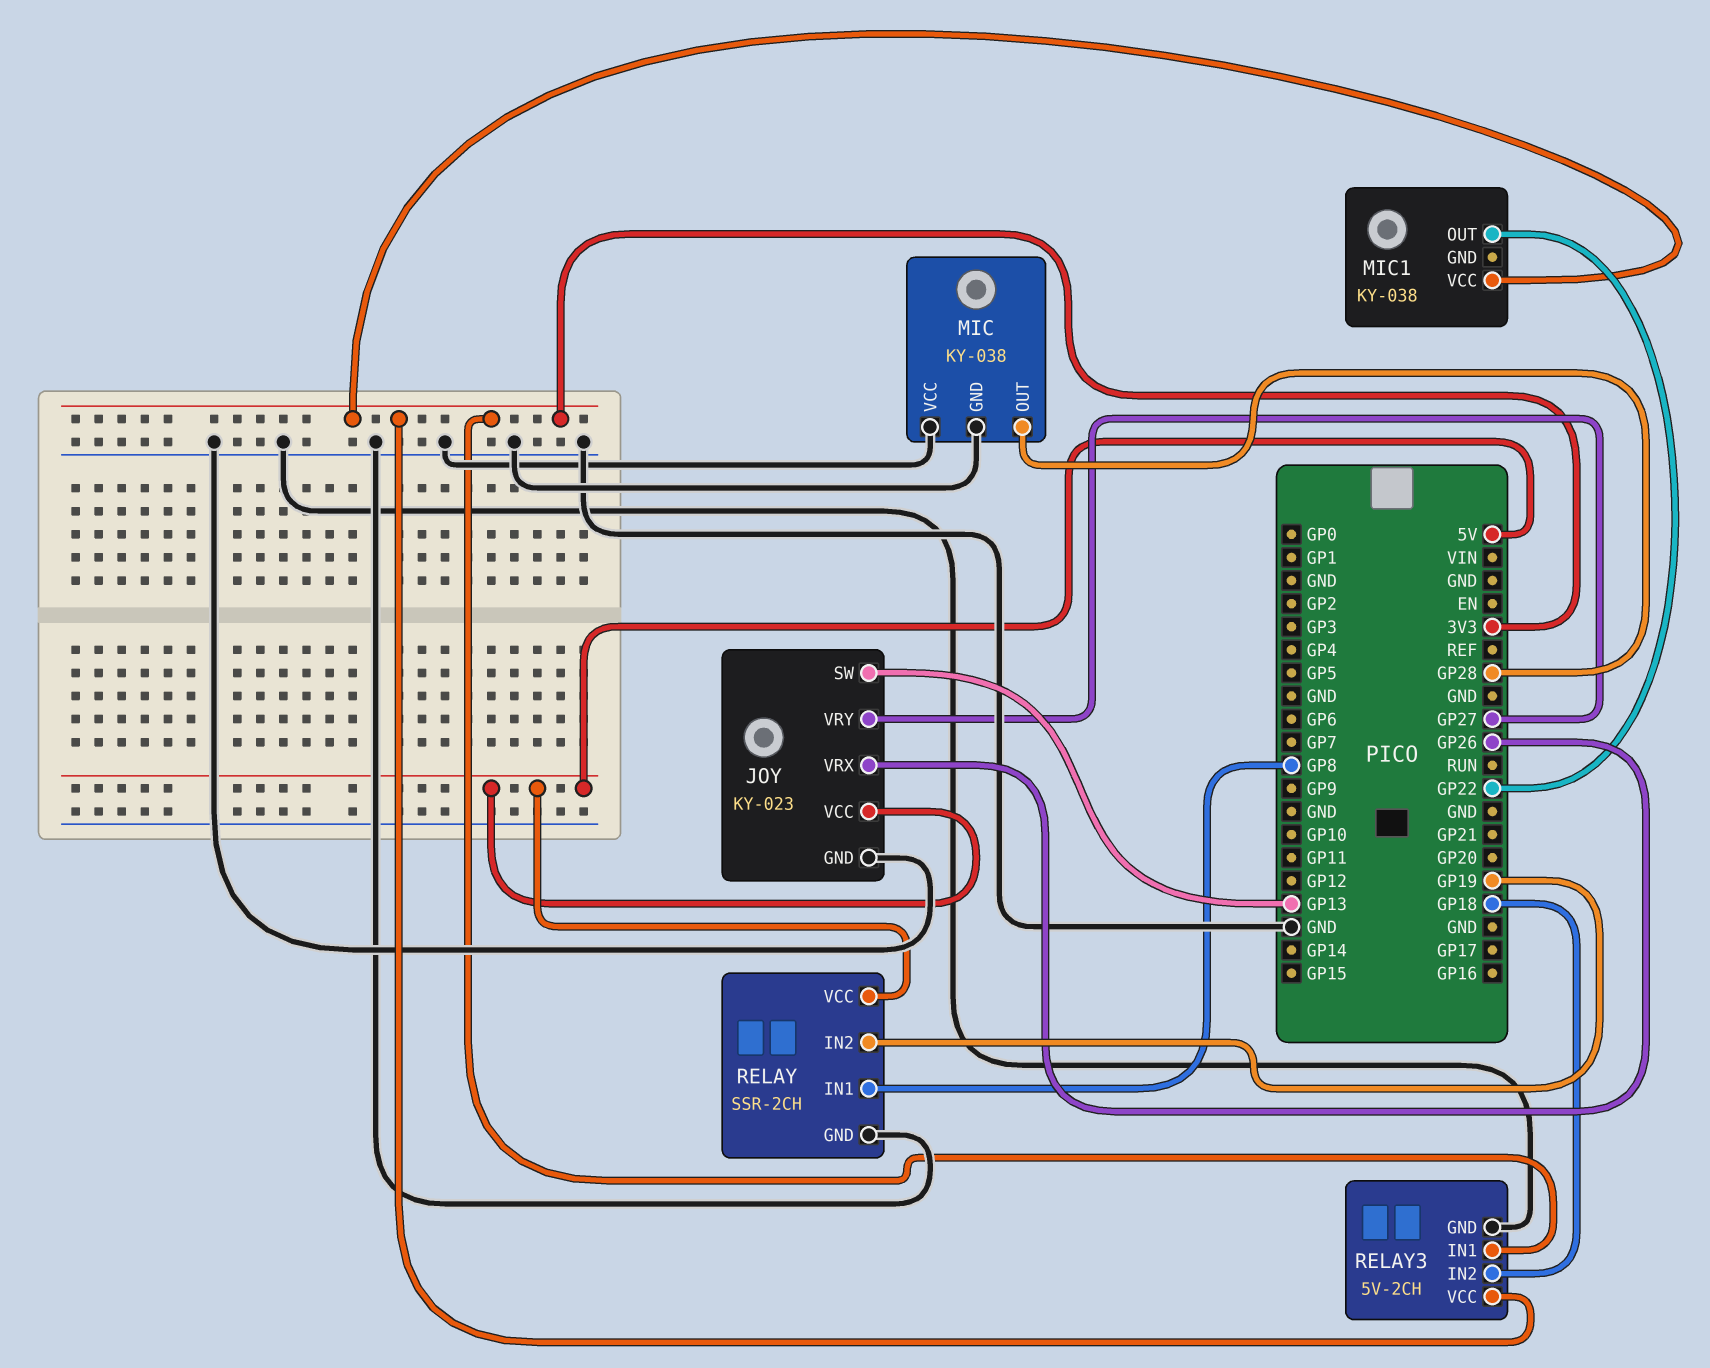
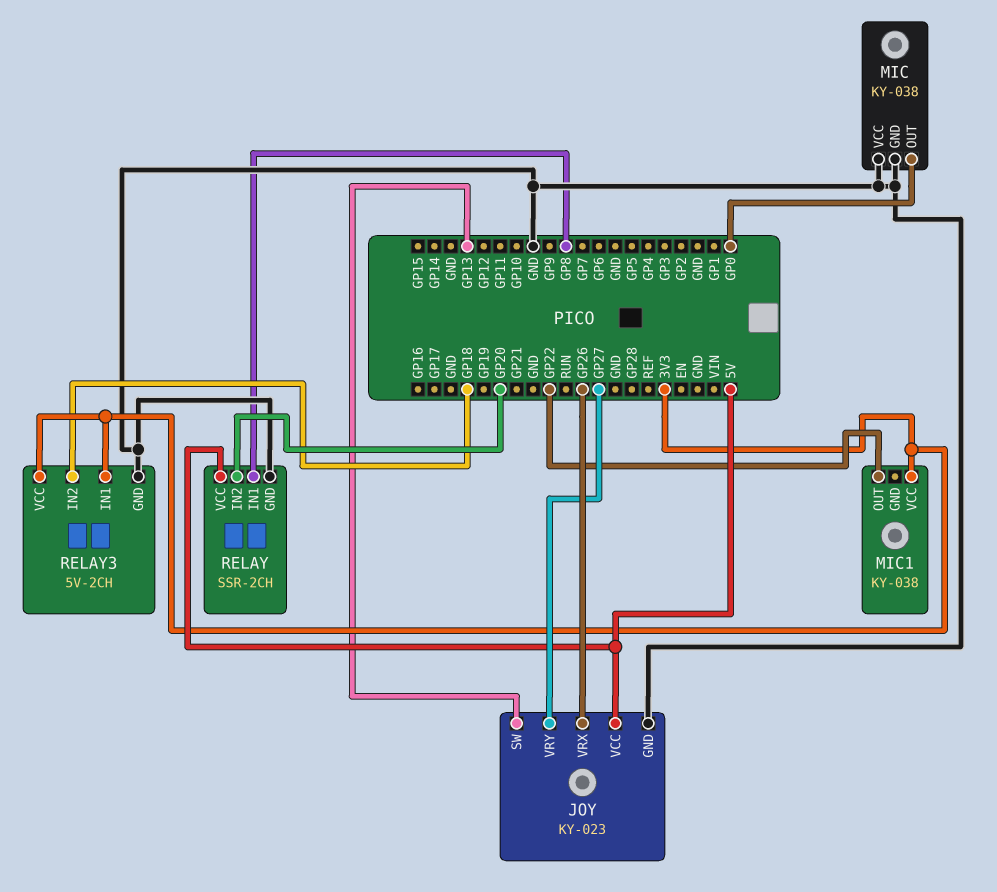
MIC pin OUT: GP28 -> GP0
RELAY pin IN2: GP19 -> GP20

